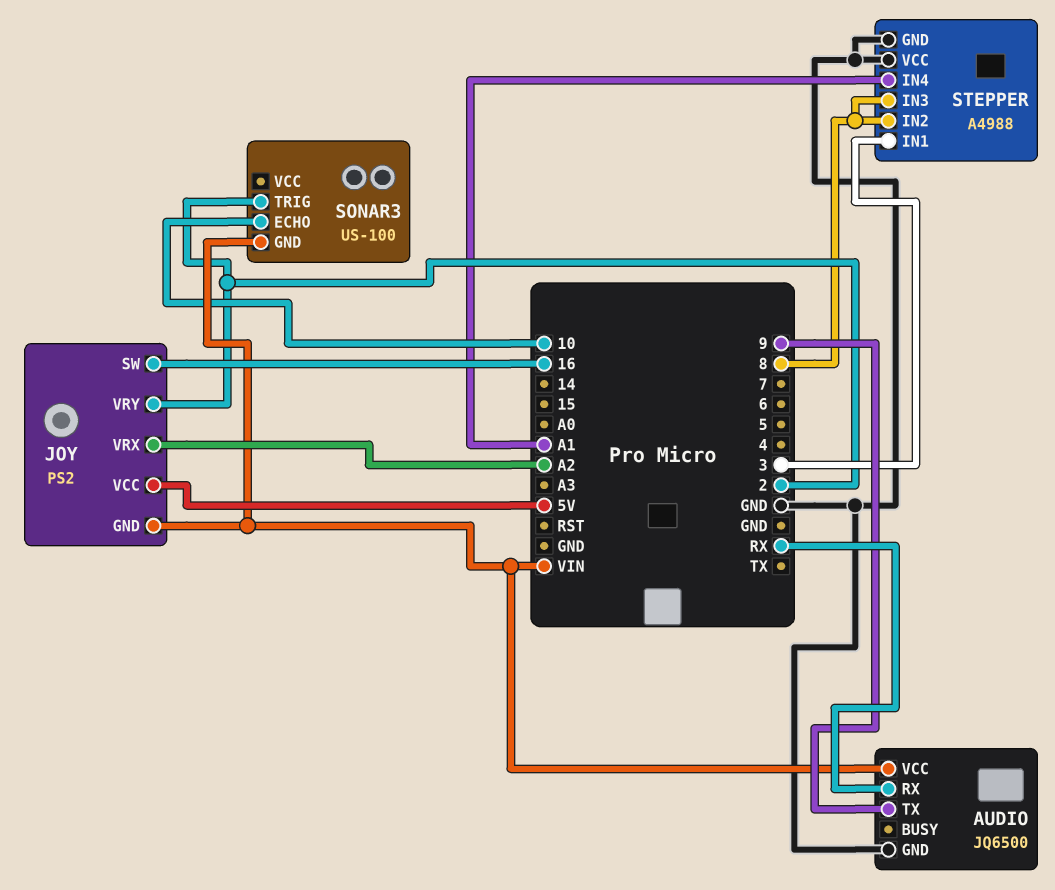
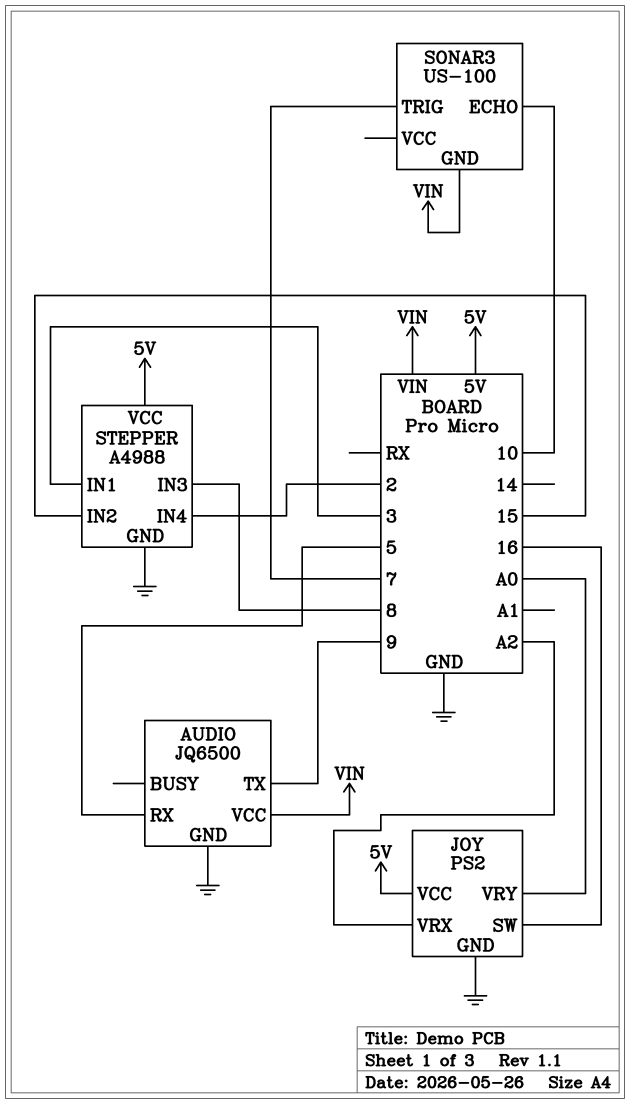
AUDIO pin RX: RX -> 5
JOY pin GND: VIN -> GND
JOY pin VRY: 2 -> A0
SONAR3 pin TRIG: 2 -> 7
STEPPER pin IN2: 8 -> 15
STEPPER pin IN4: A1 -> 2
STEPPER pin VCC: GND -> 5V

